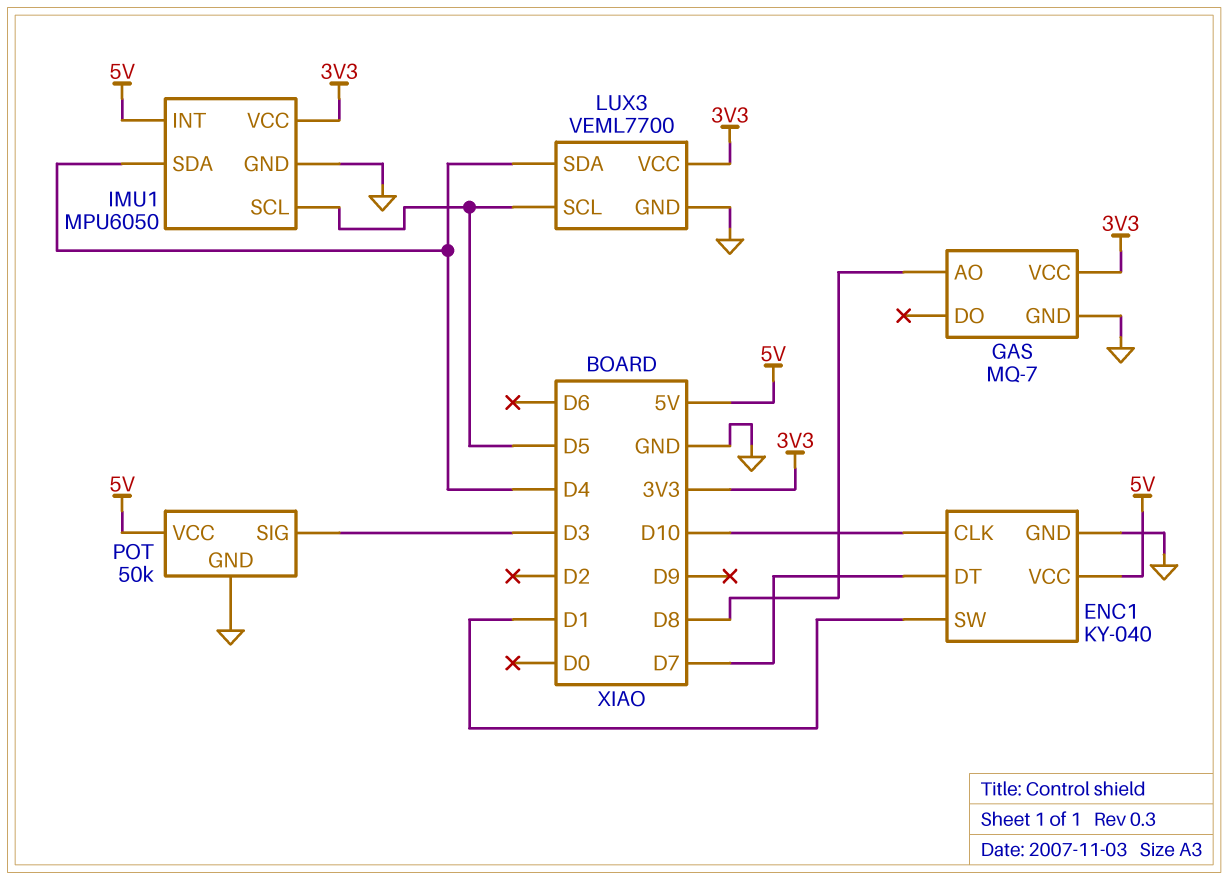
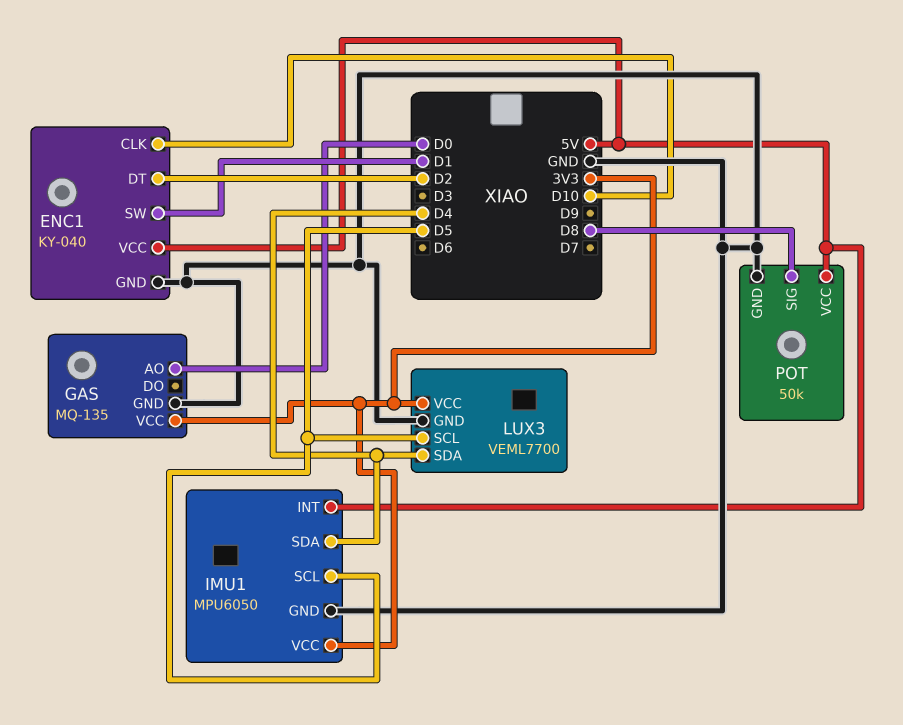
ENC1 pin DT: D7 -> D2
GAS: MQ-7 -> MQ-135
GAS pin AO: D8 -> D0
POT pin SIG: D3 -> D8

